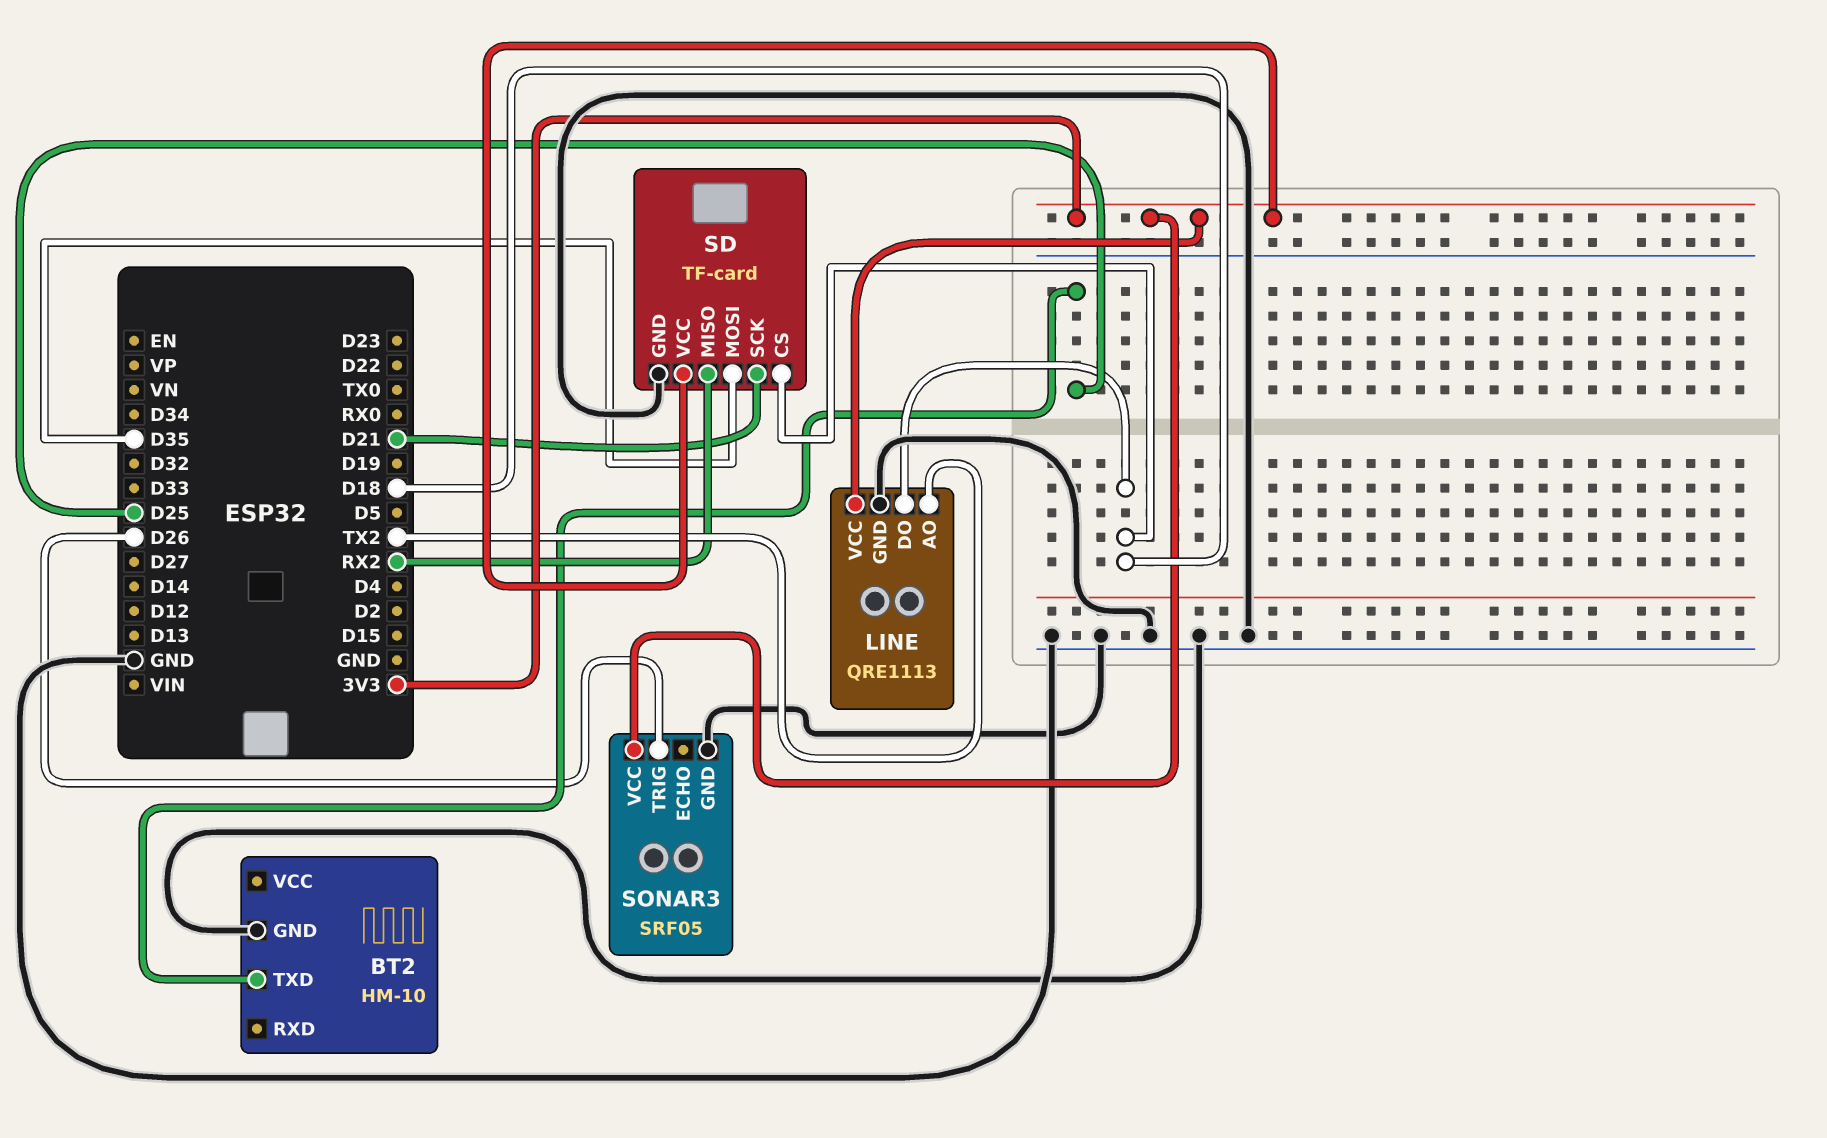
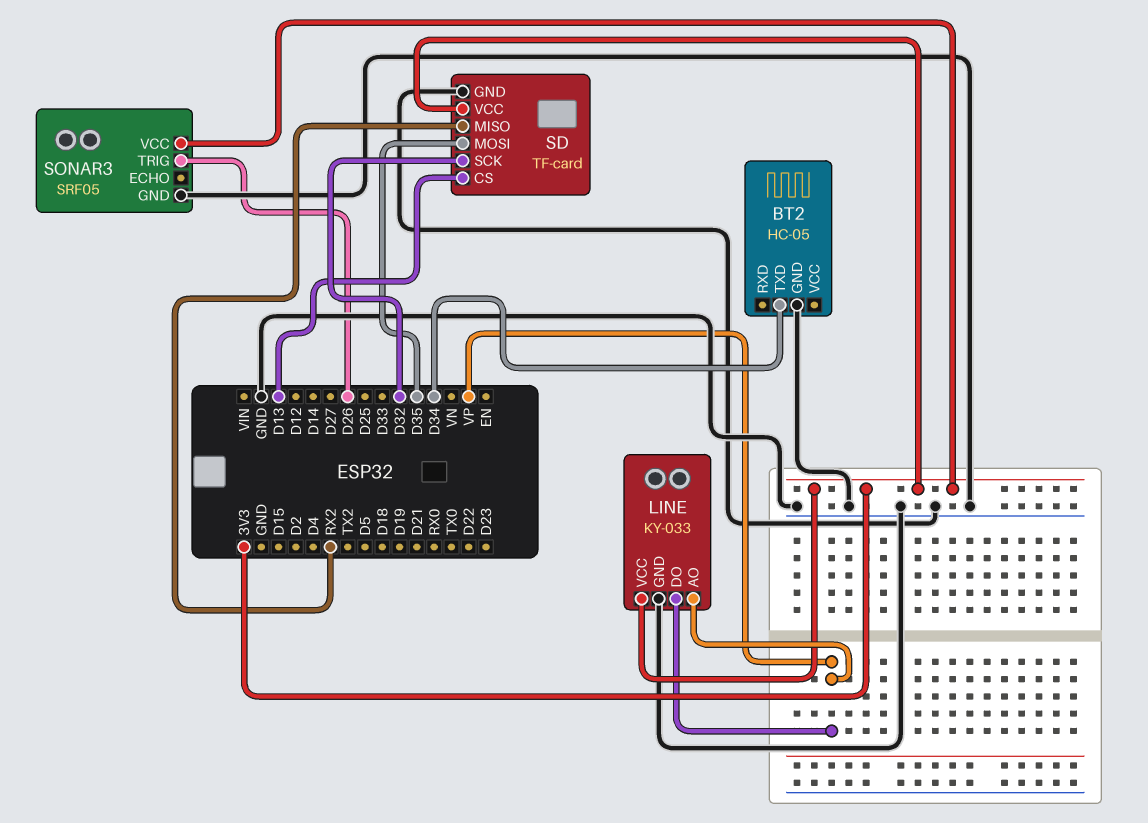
BT2: HM-10 -> HC-05
BT2 pin TXD: D25 -> D34
LINE: QRE1113 -> KY-033
LINE pin AO: TX2 -> VP
LINE pin DO: D18 -> VP
SD pin CS: D18 -> D13
SD pin SCK: D21 -> D32

